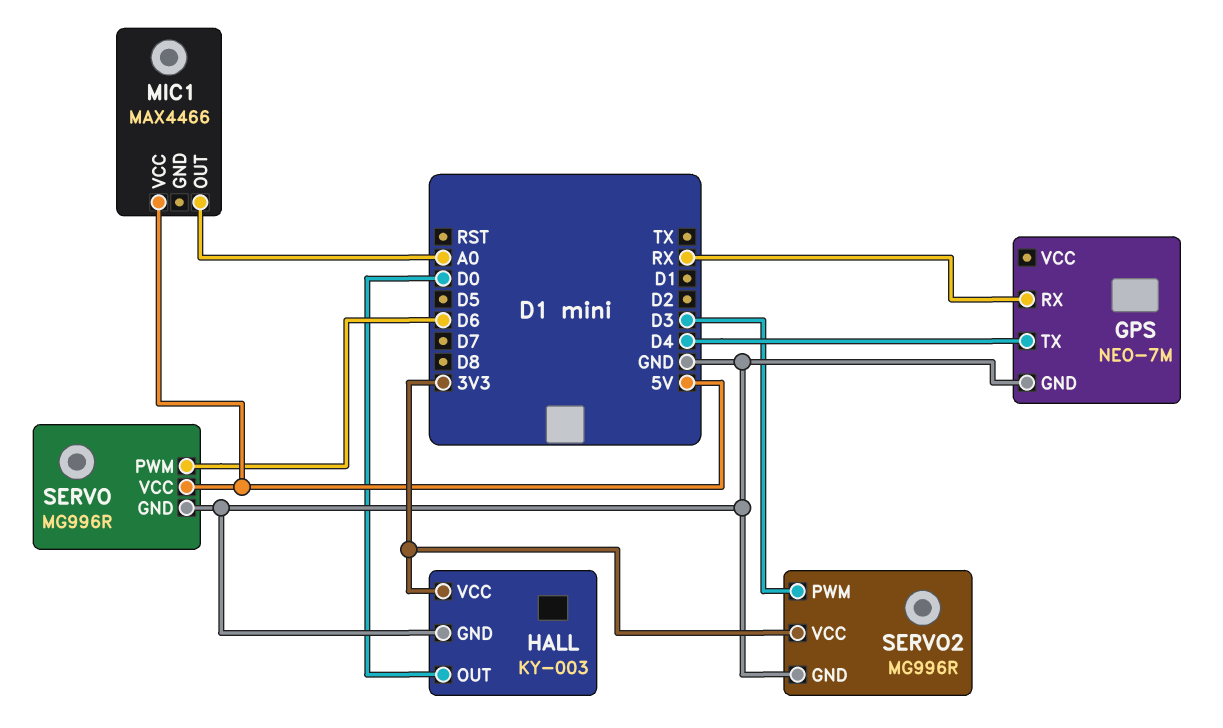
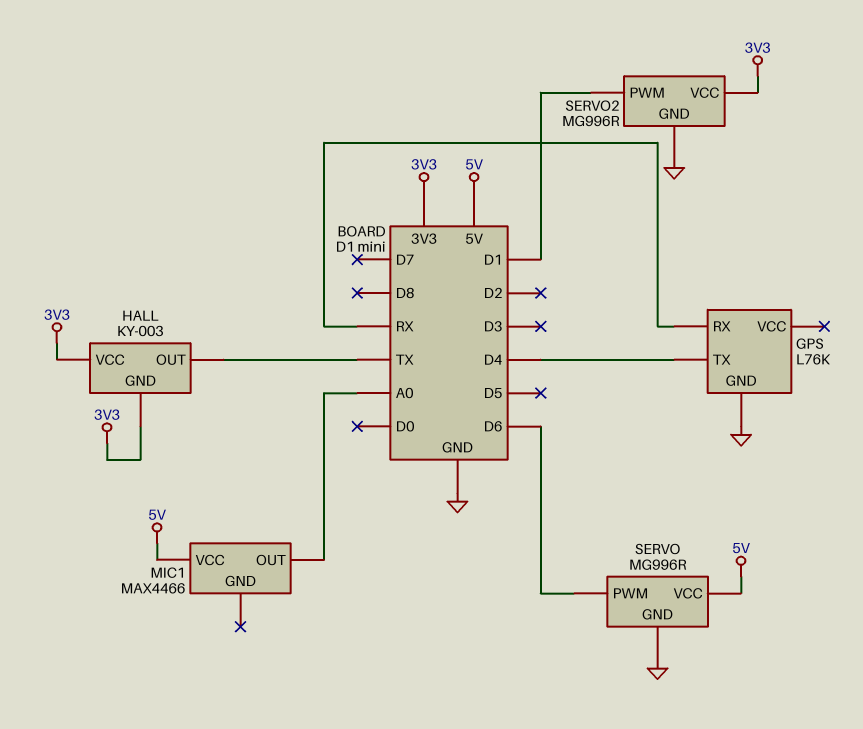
GPS: NEO-7M -> L76K
HALL pin GND: GND -> 3V3
HALL pin OUT: D0 -> TX
SERVO2 pin PWM: D3 -> D1

